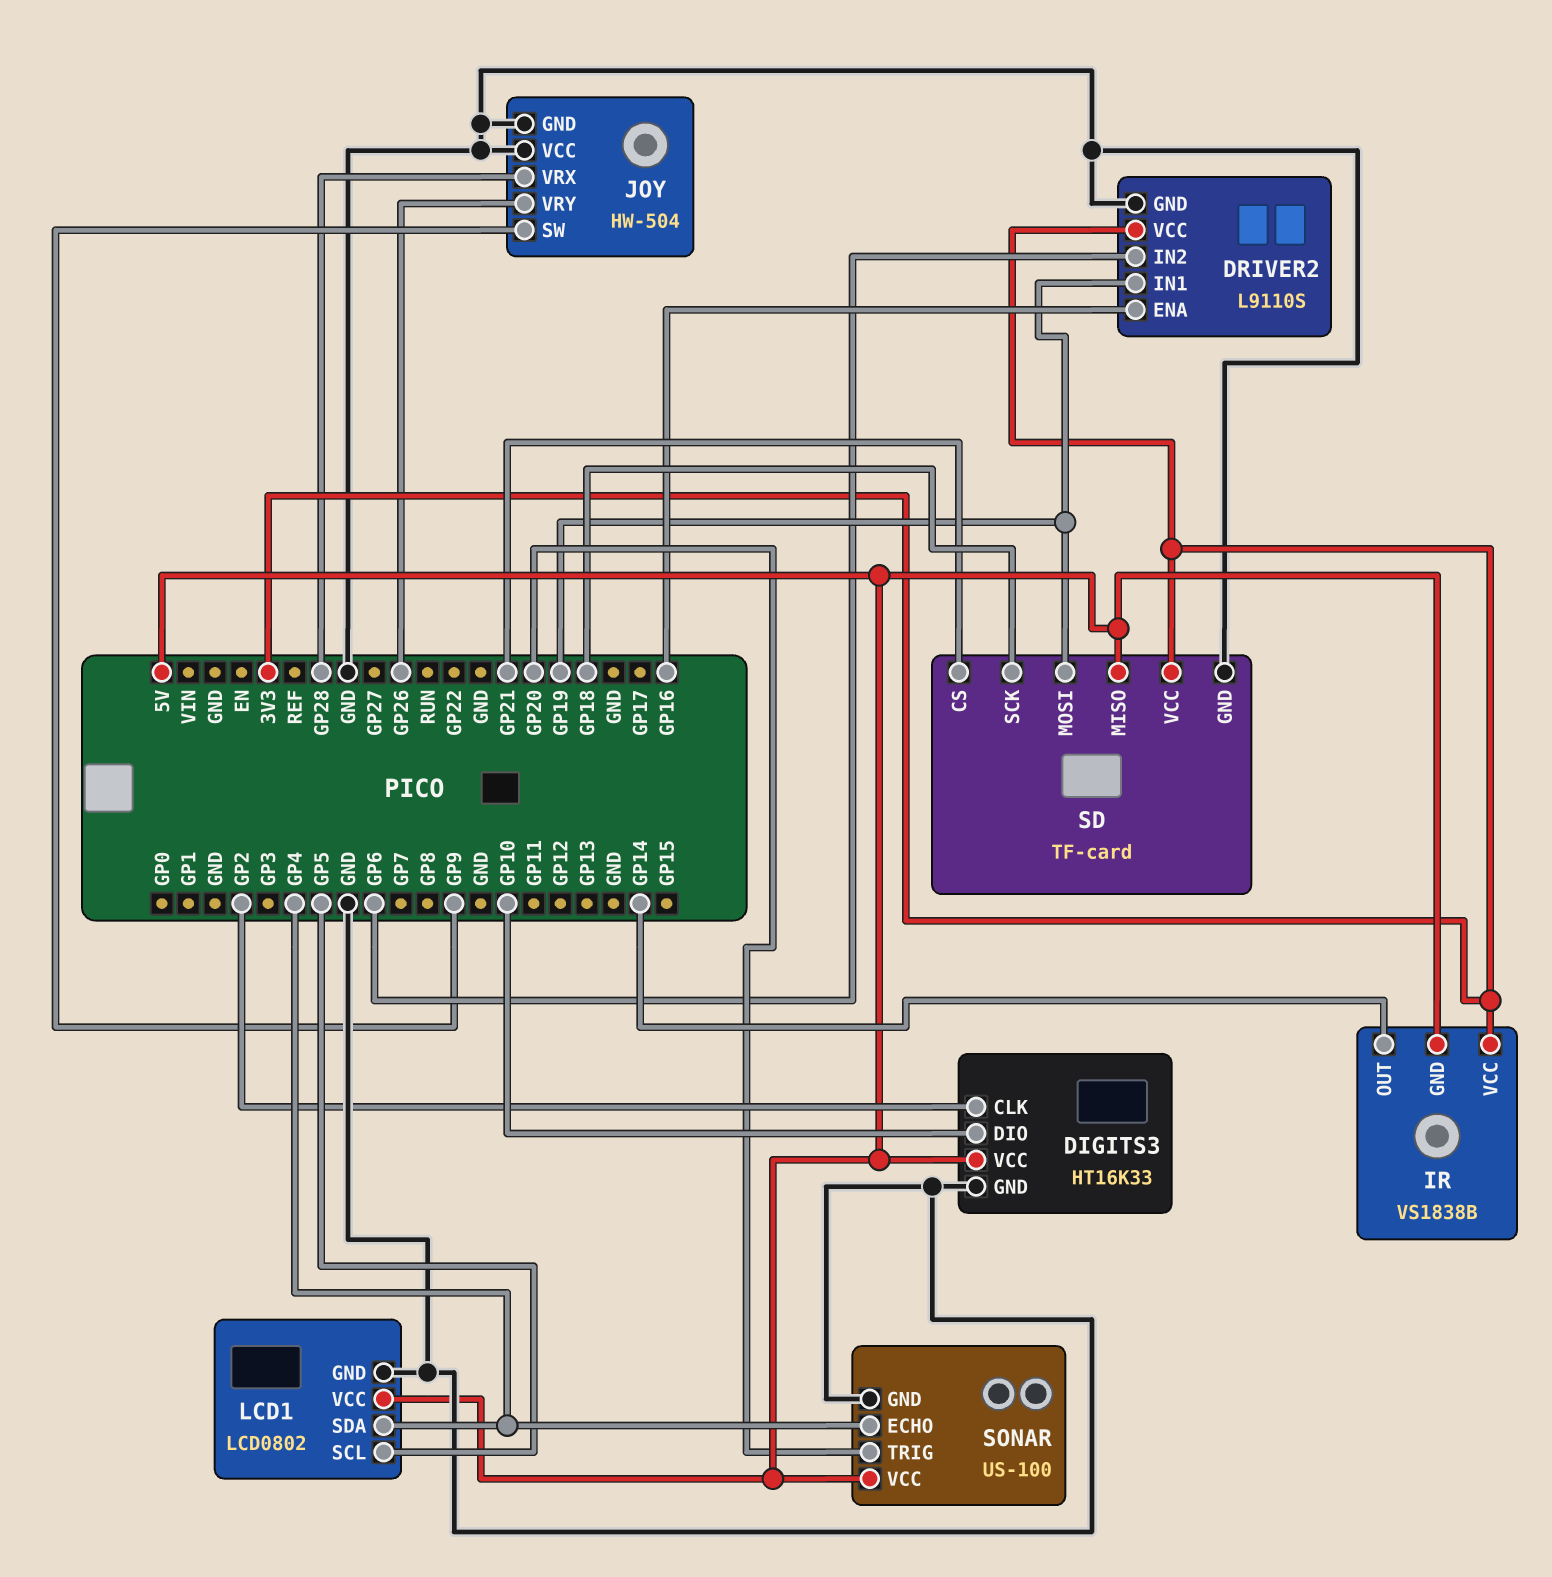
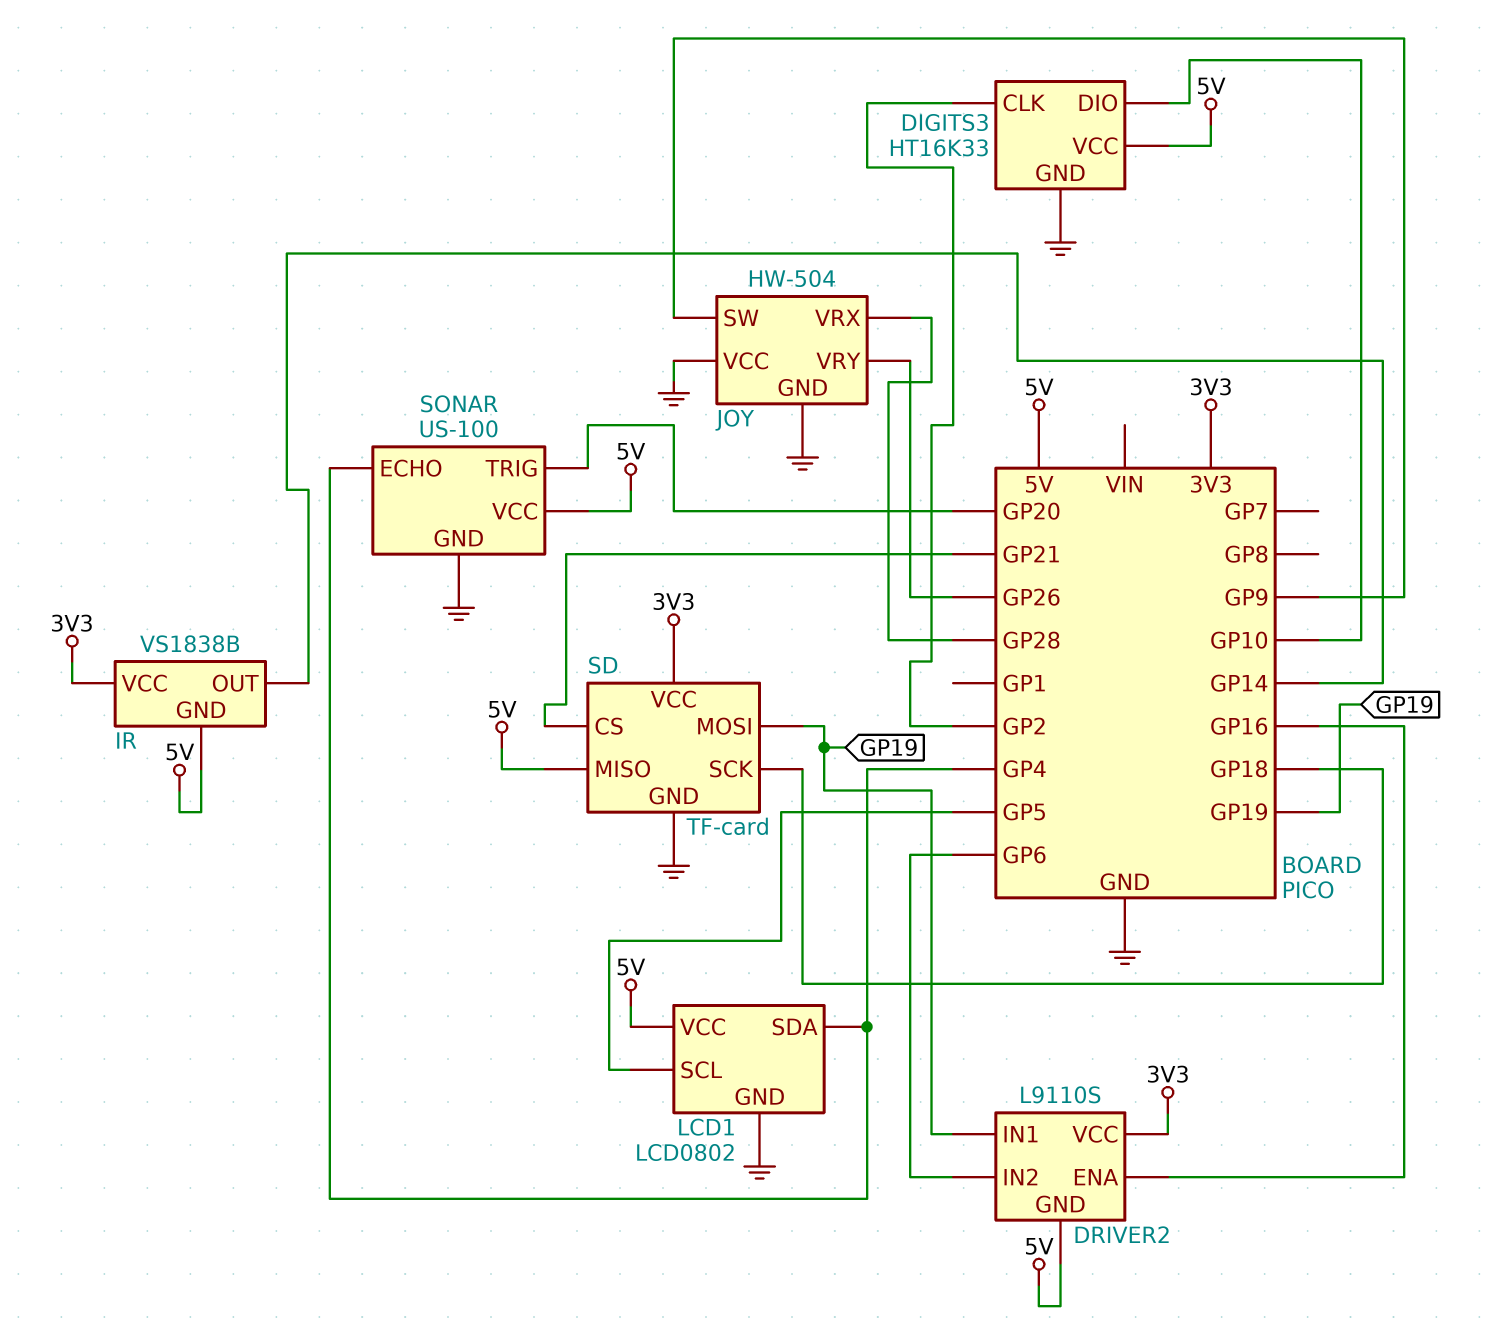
DRIVER2 pin GND: GND -> 5V

